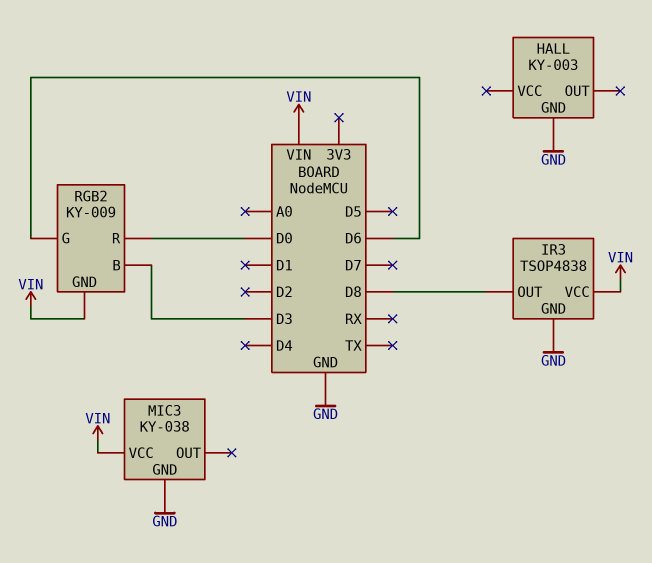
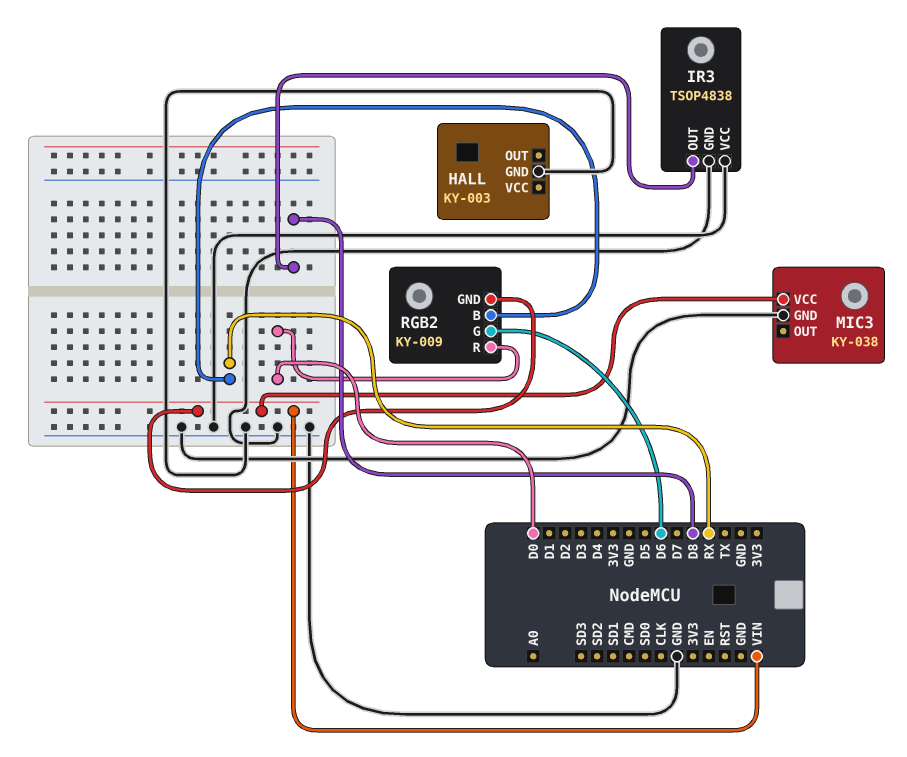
IR3 pin VCC: VIN -> GND
RGB2 pin B: D3 -> RX

